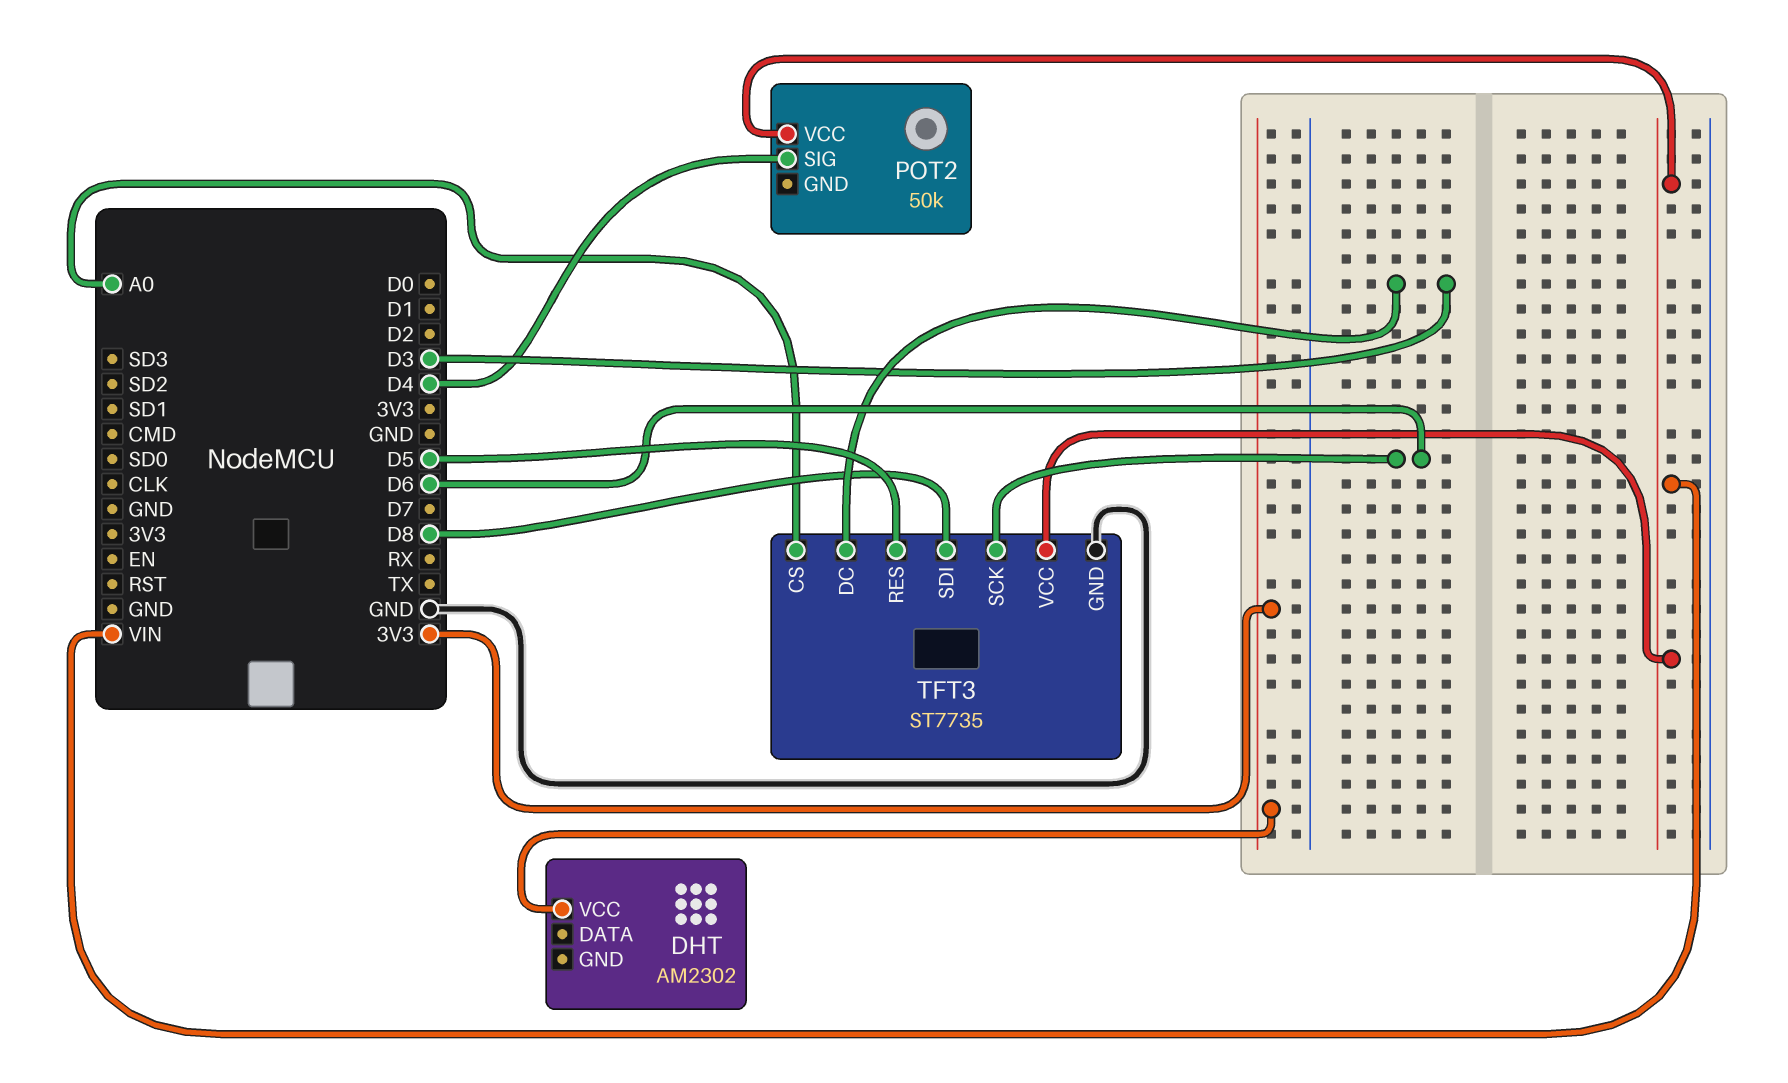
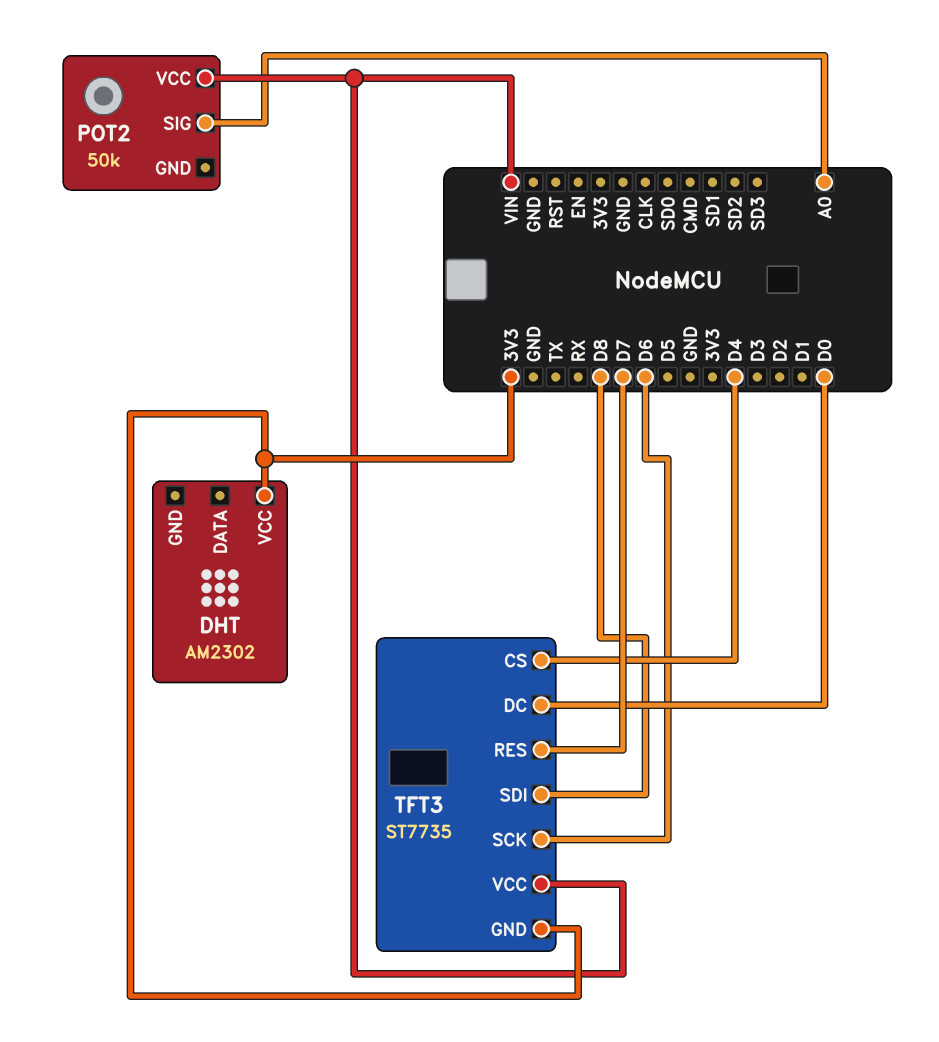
POT2 pin SIG: D4 -> A0
TFT3 pin CS: A0 -> D4
TFT3 pin DC: D3 -> D0
TFT3 pin GND: GND -> 3V3
TFT3 pin RES: D5 -> D7

